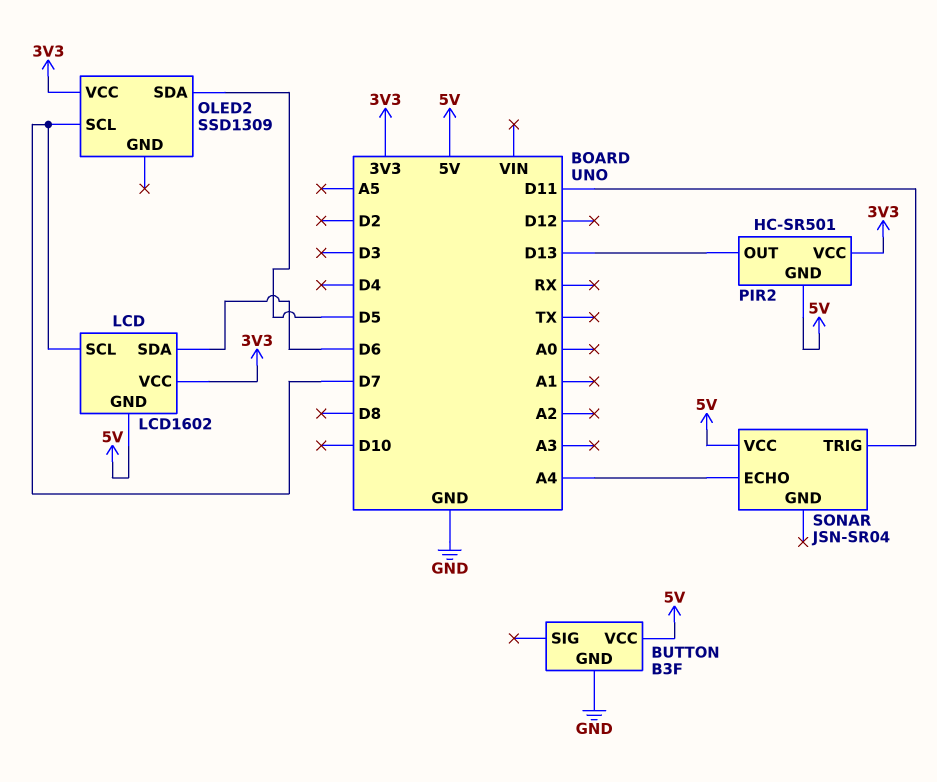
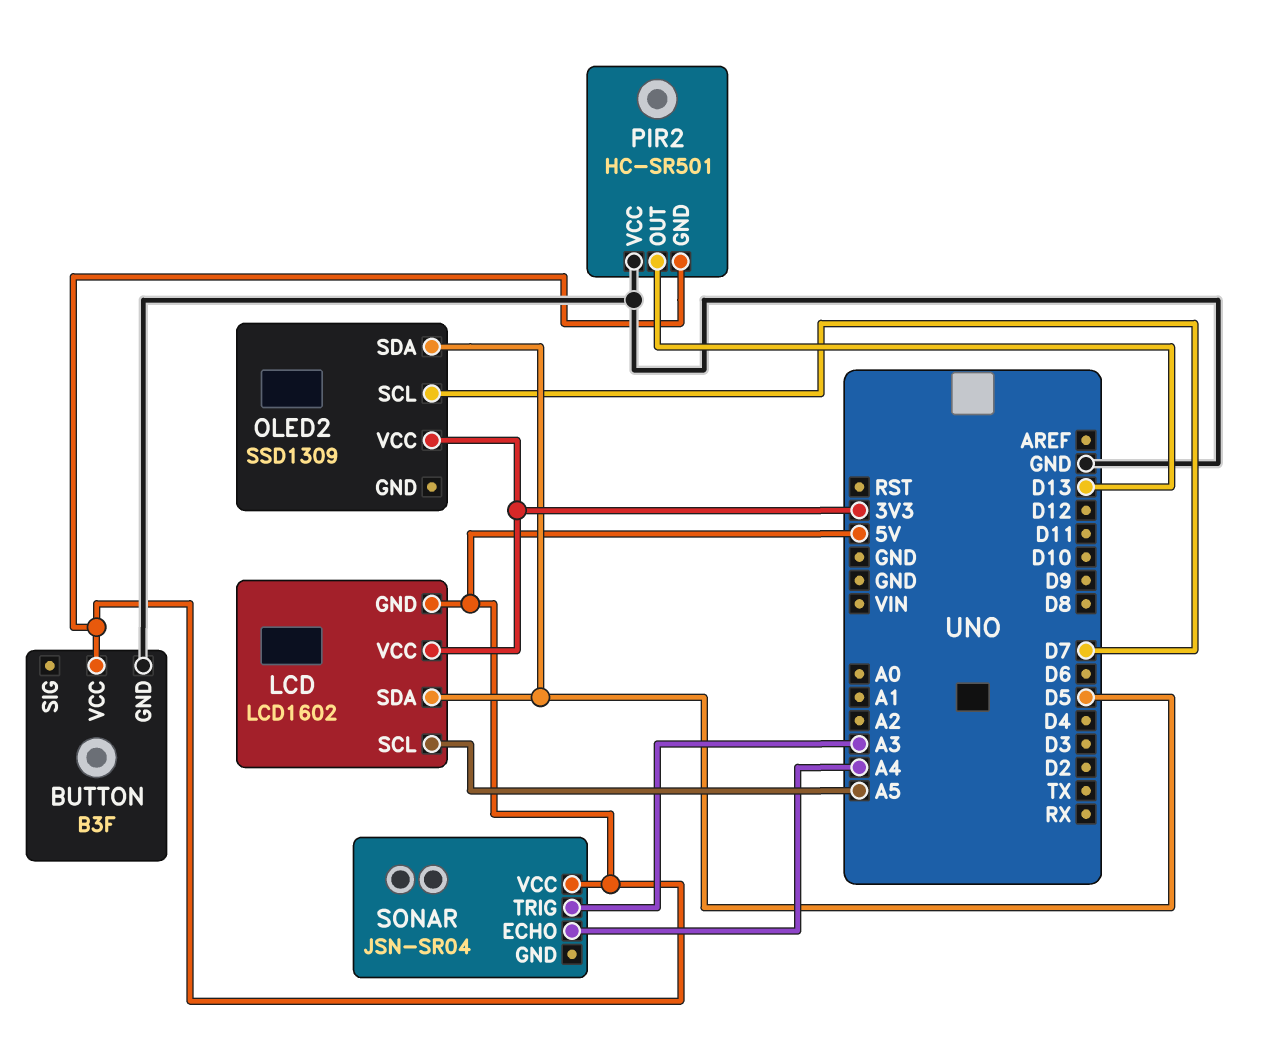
LCD pin SCL: D7 -> A5
LCD pin SDA: D6 -> D5
PIR2 pin VCC: 3V3 -> GND
SONAR pin TRIG: D11 -> A3

